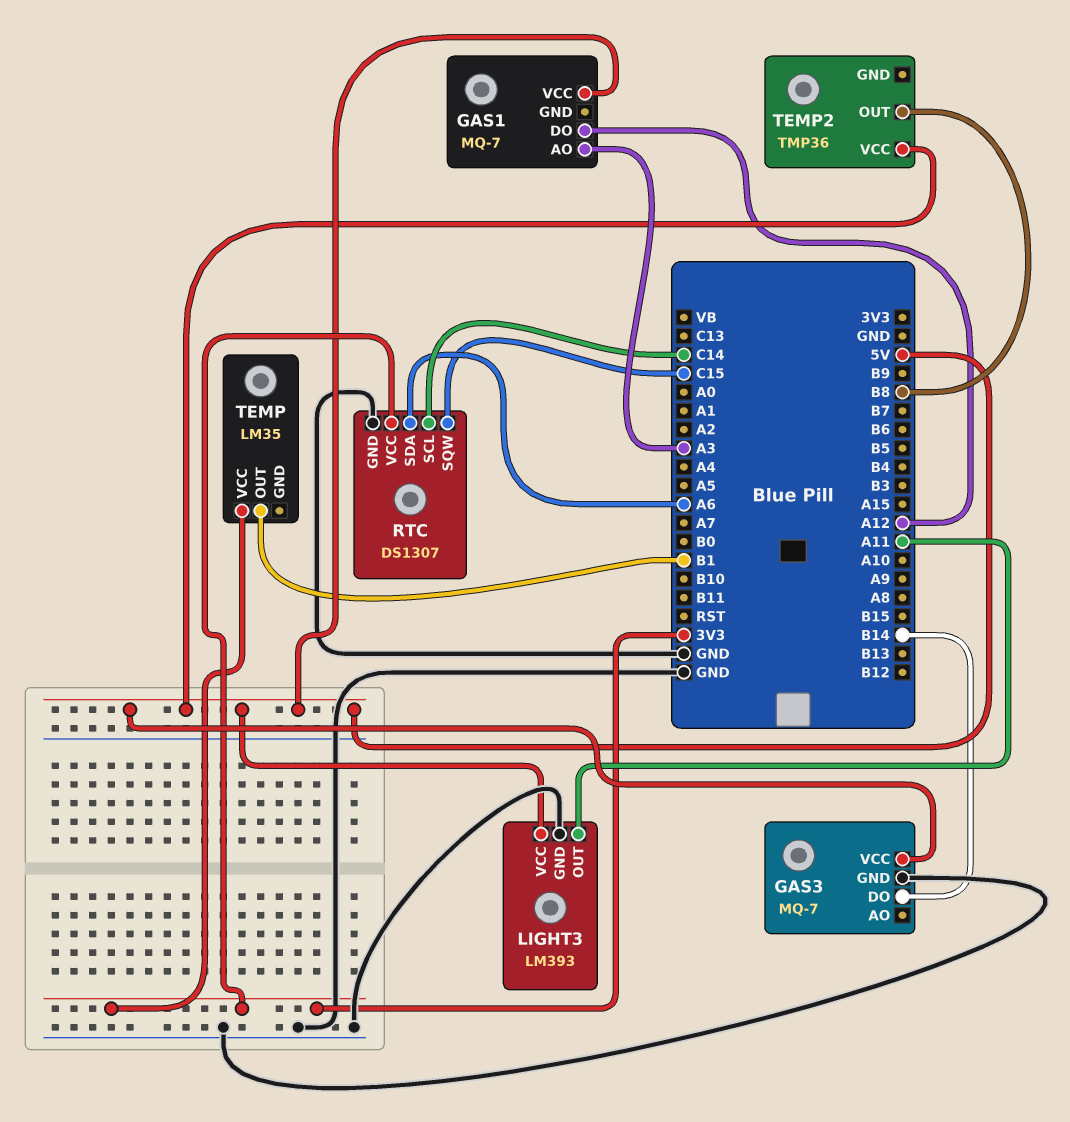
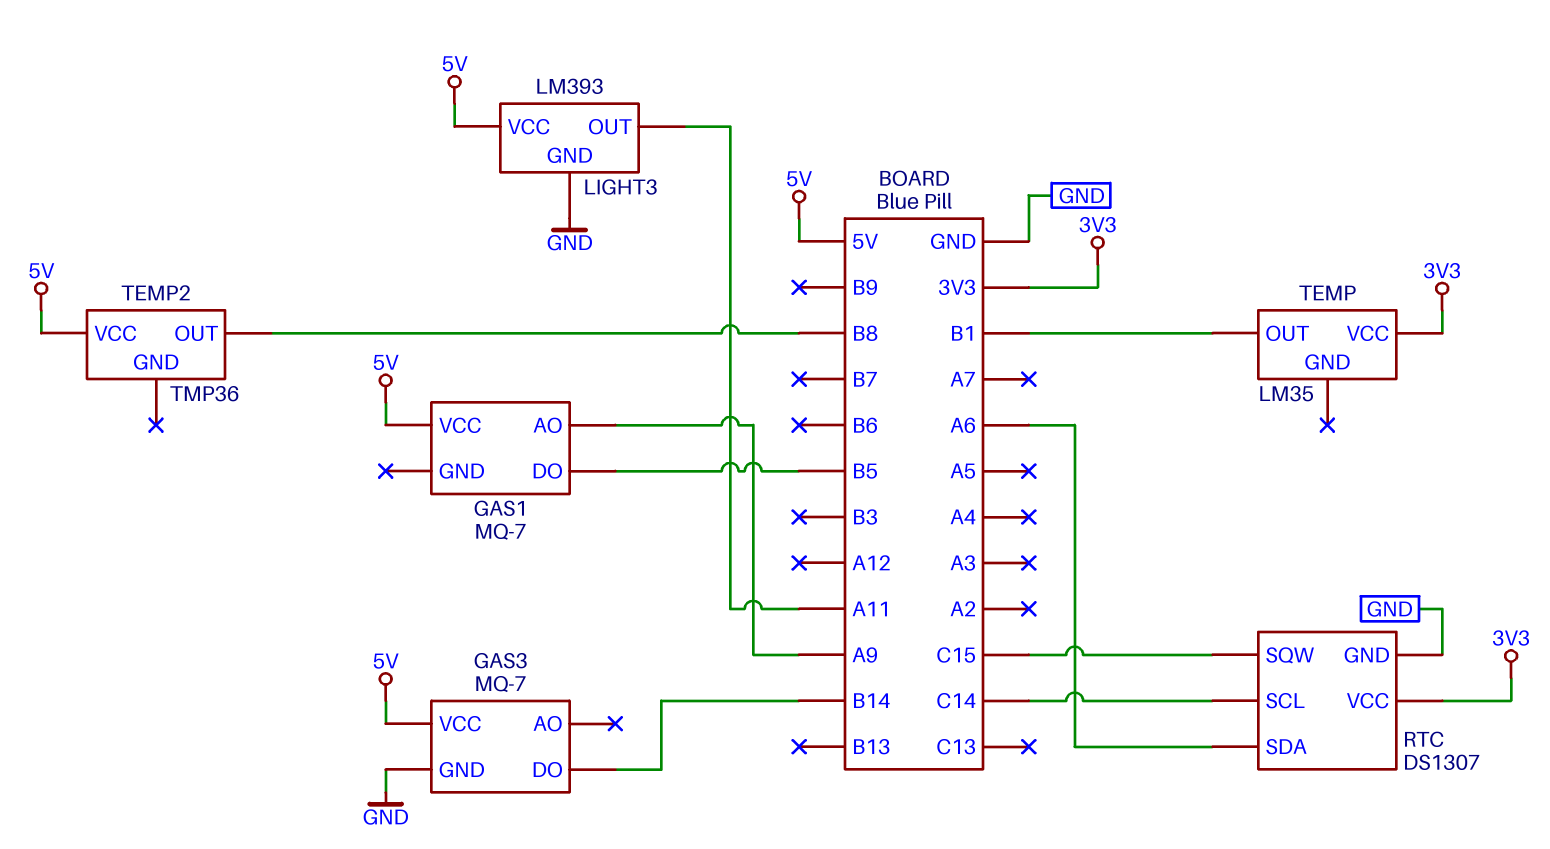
GAS1 pin AO: A3 -> A9
GAS1 pin DO: A12 -> B5

